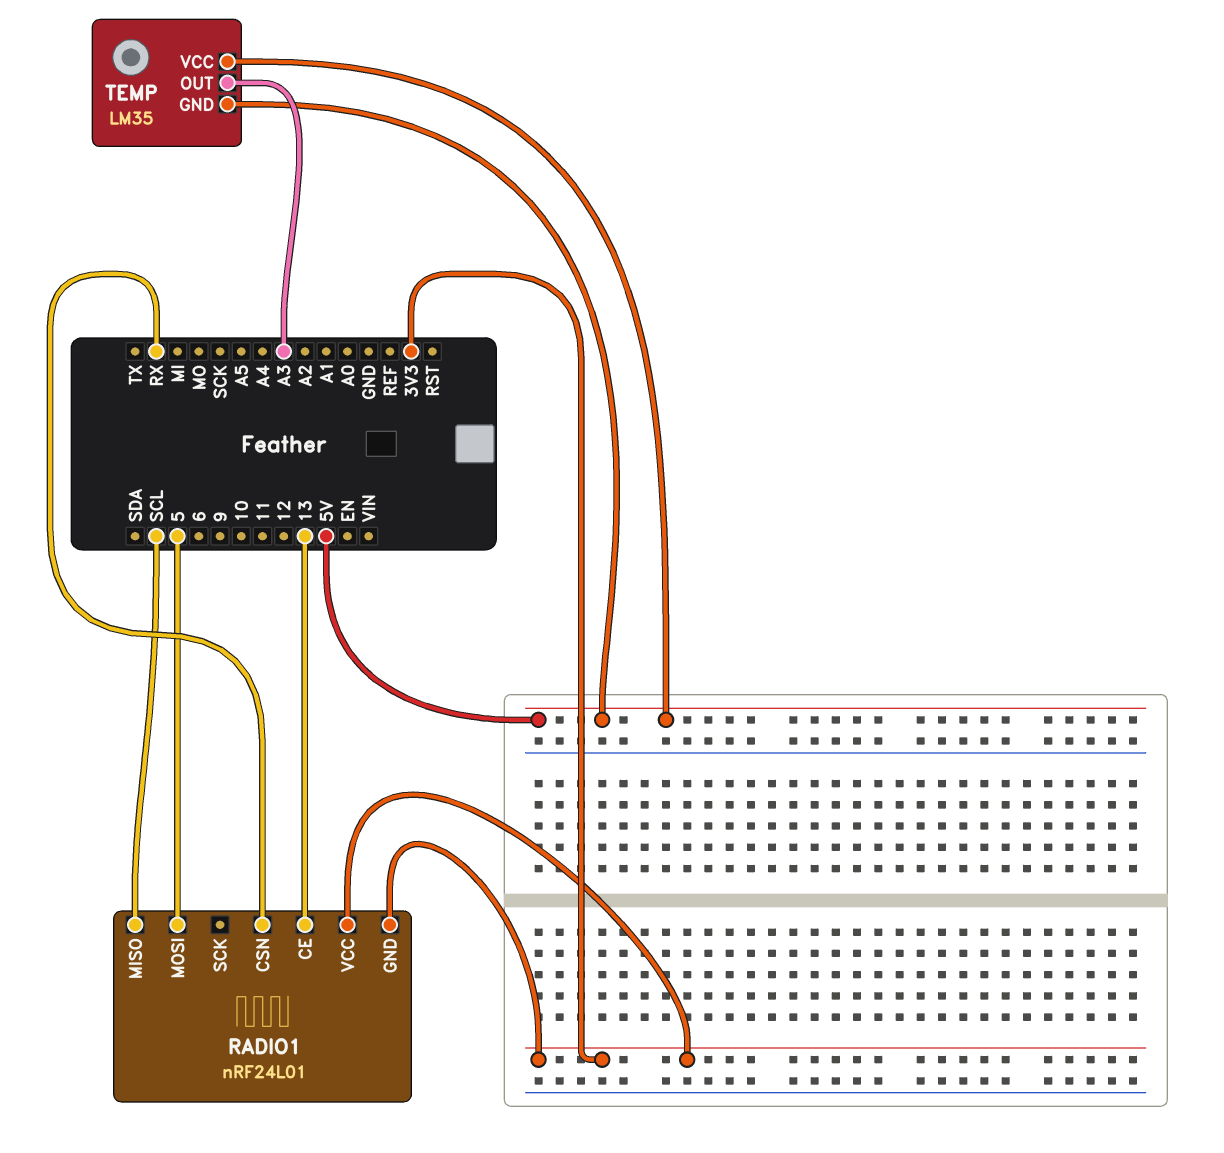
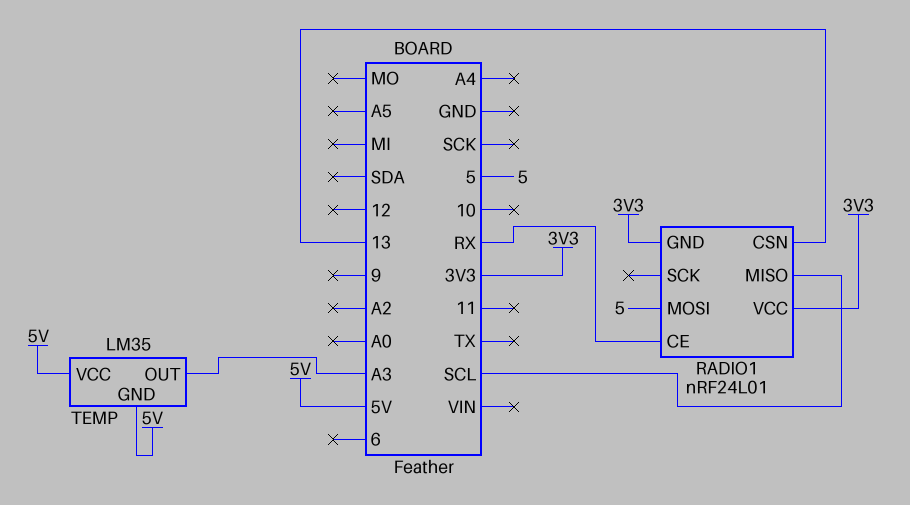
RADIO1 pin CE: 13 -> RX
RADIO1 pin CSN: RX -> 13

